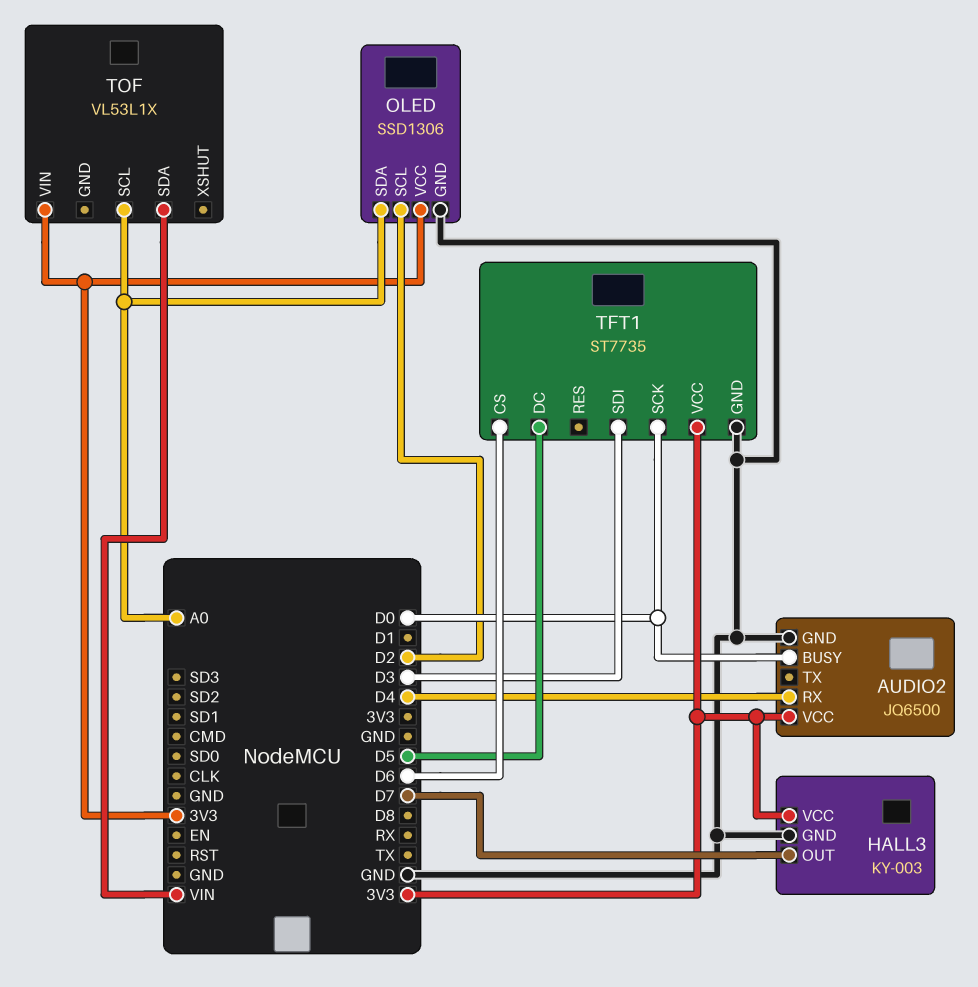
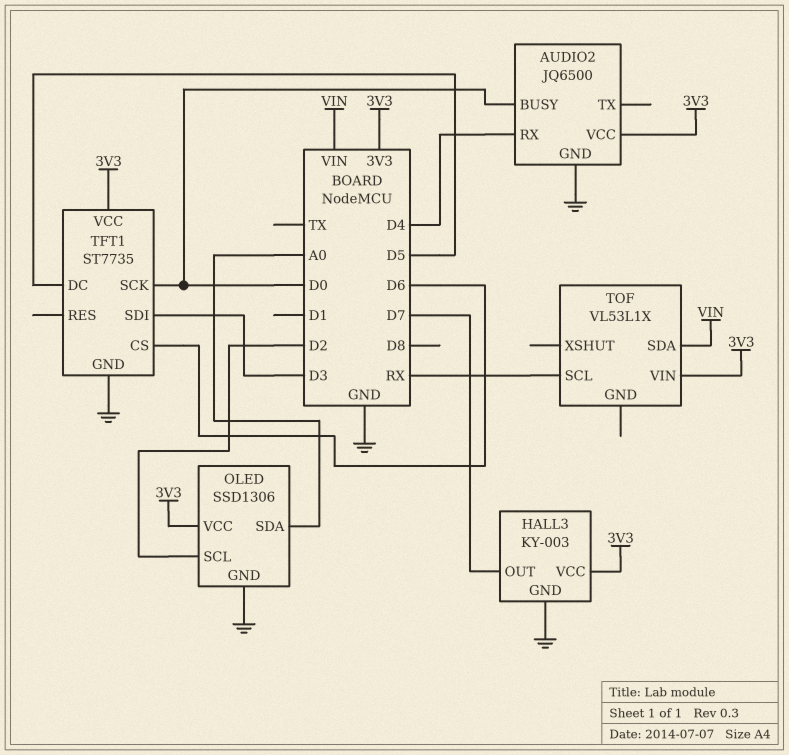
TOF pin SCL: A0 -> RX

